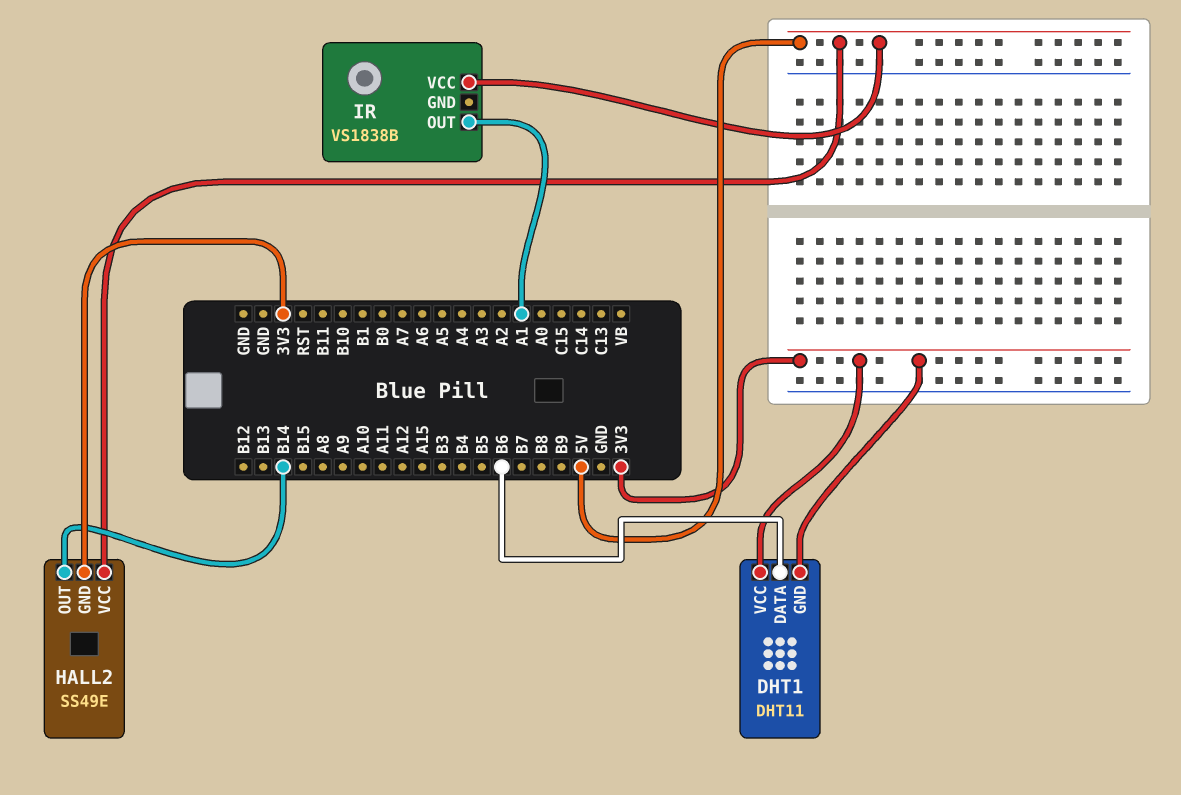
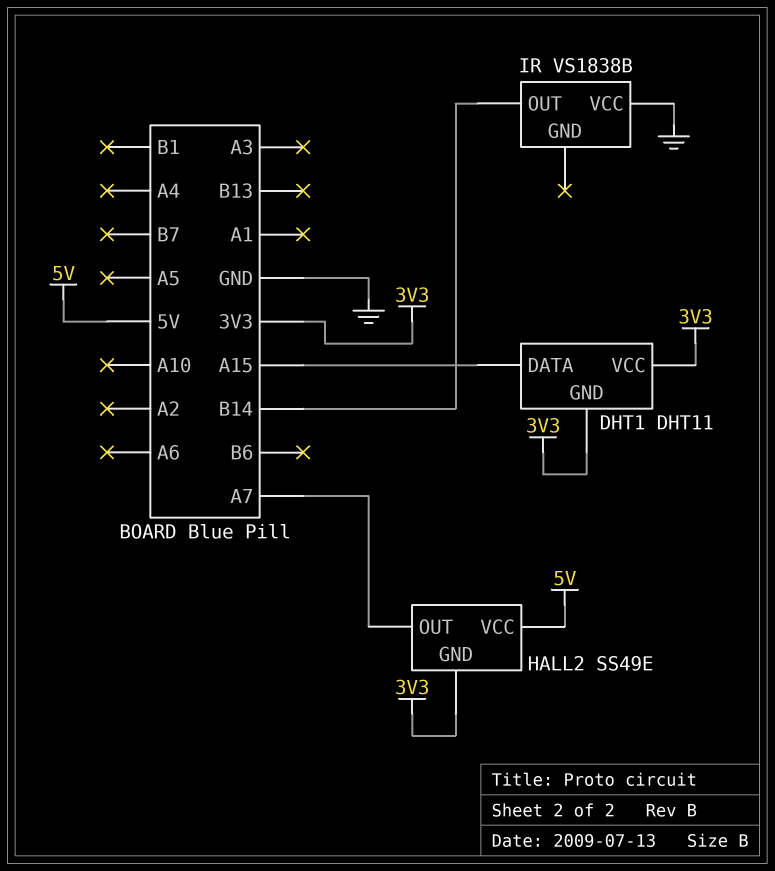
DHT1 pin DATA: B6 -> A15
HALL2 pin OUT: B14 -> A7
IR pin OUT: A1 -> B14
IR pin VCC: 5V -> GND

